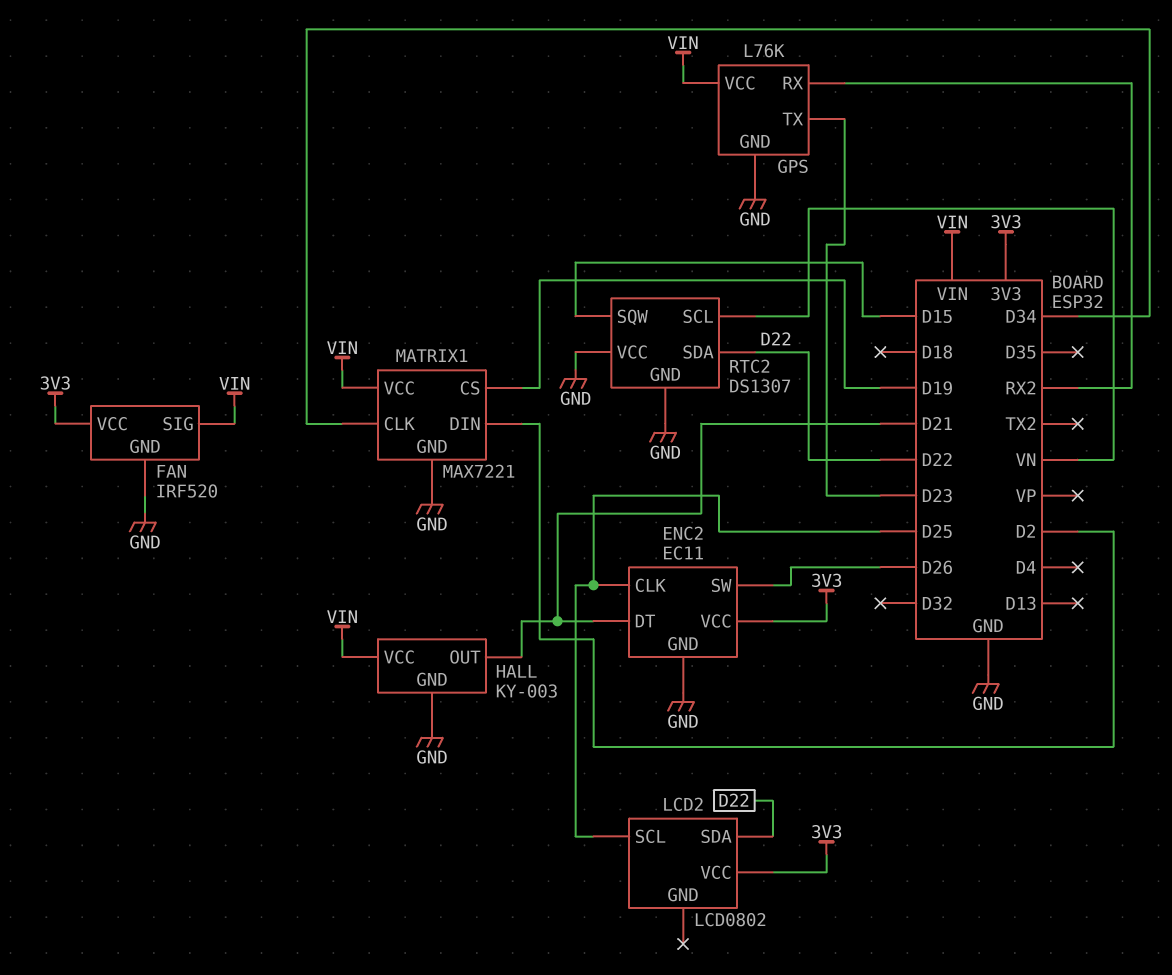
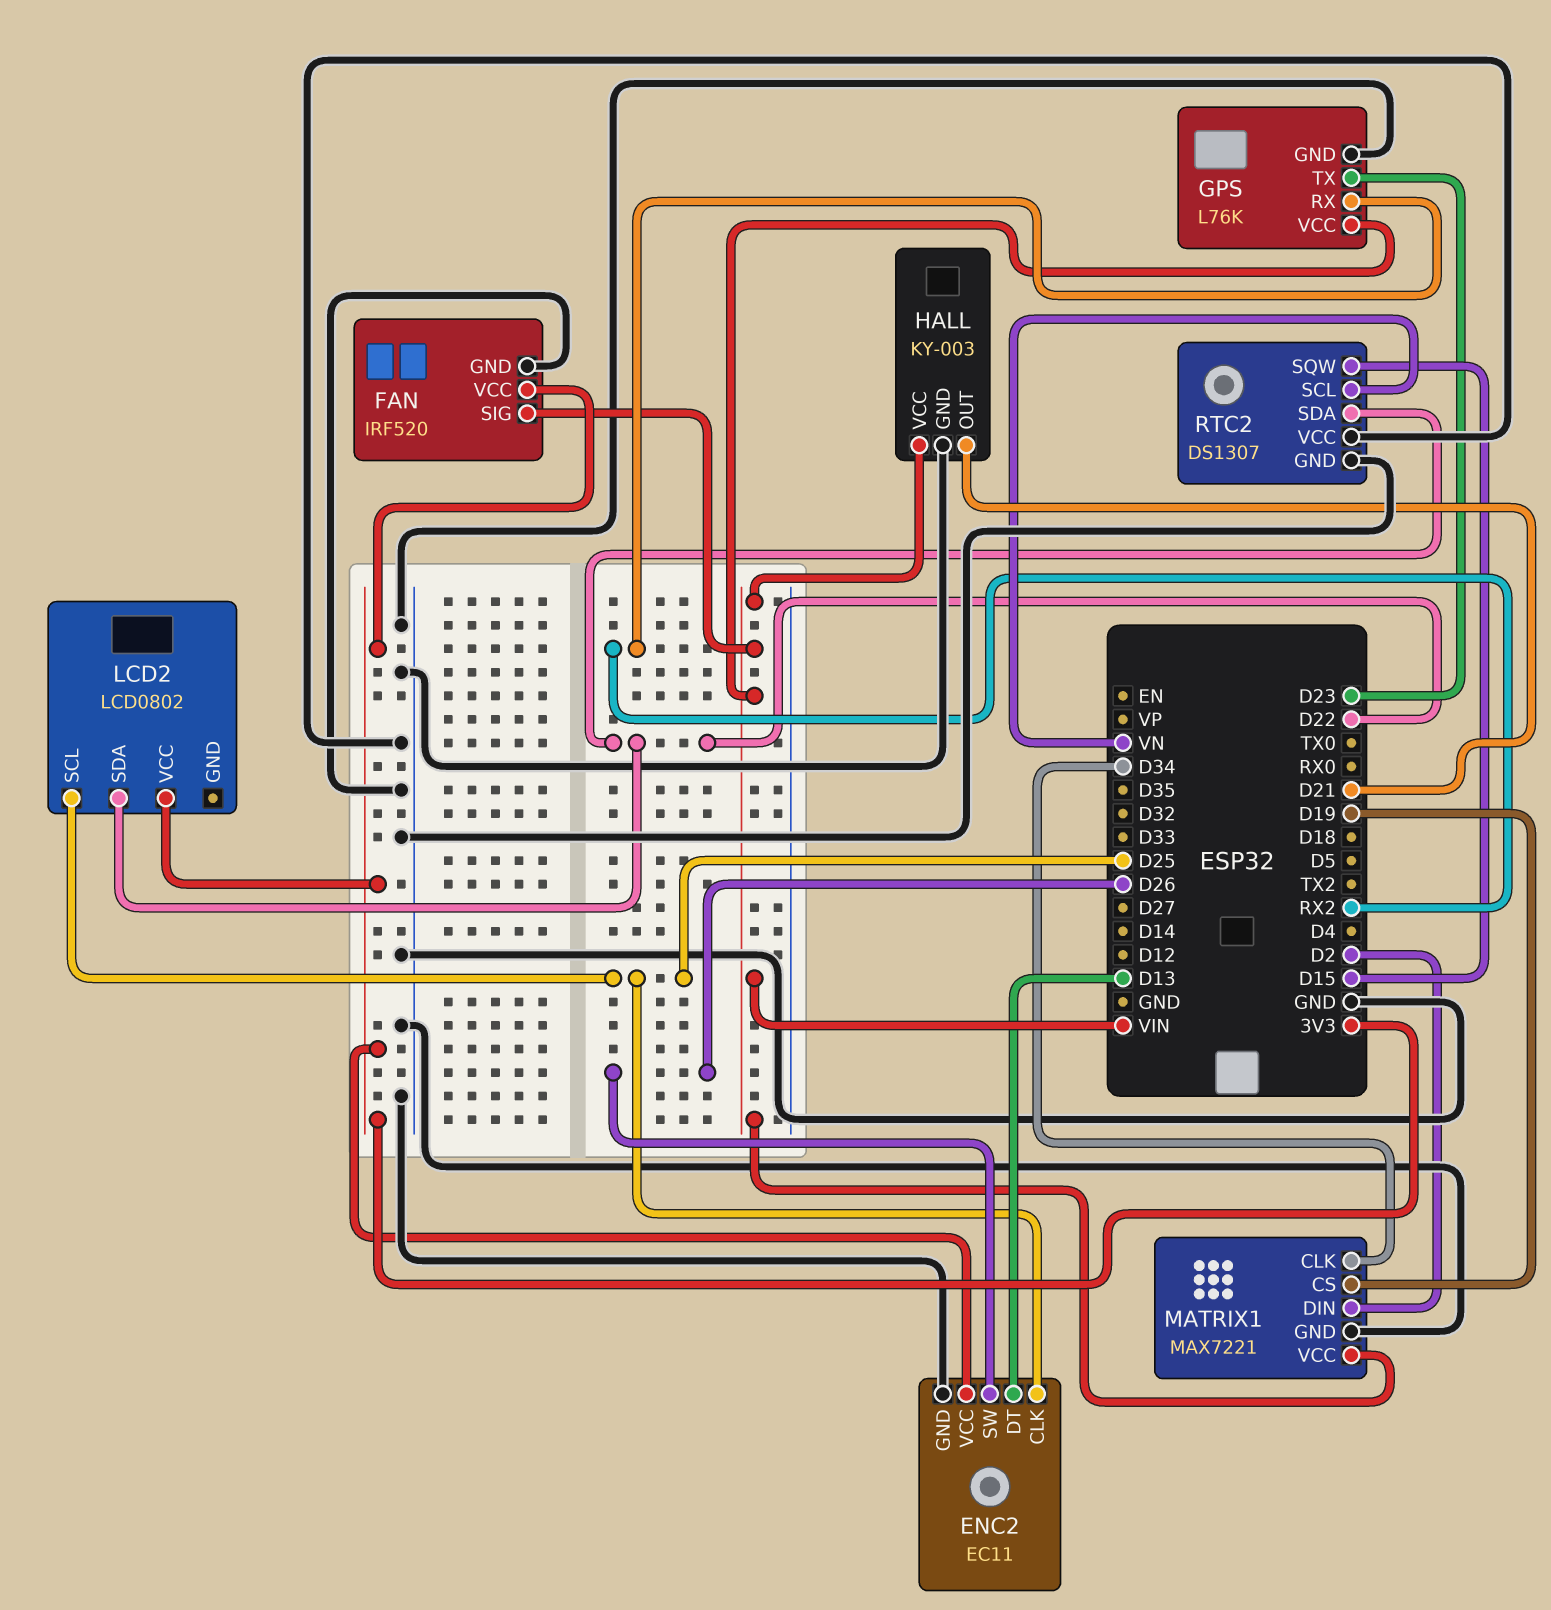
ENC2 pin DT: D21 -> D13

